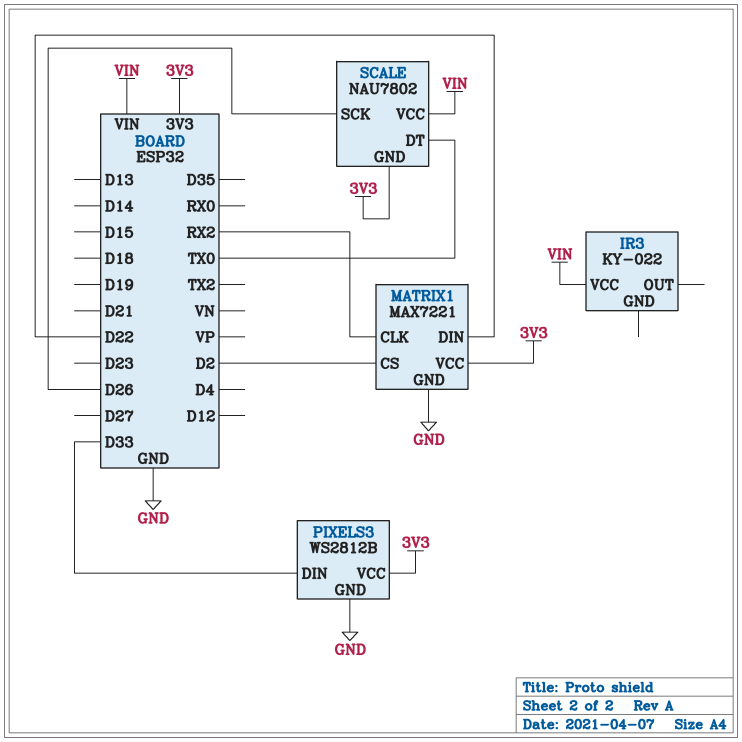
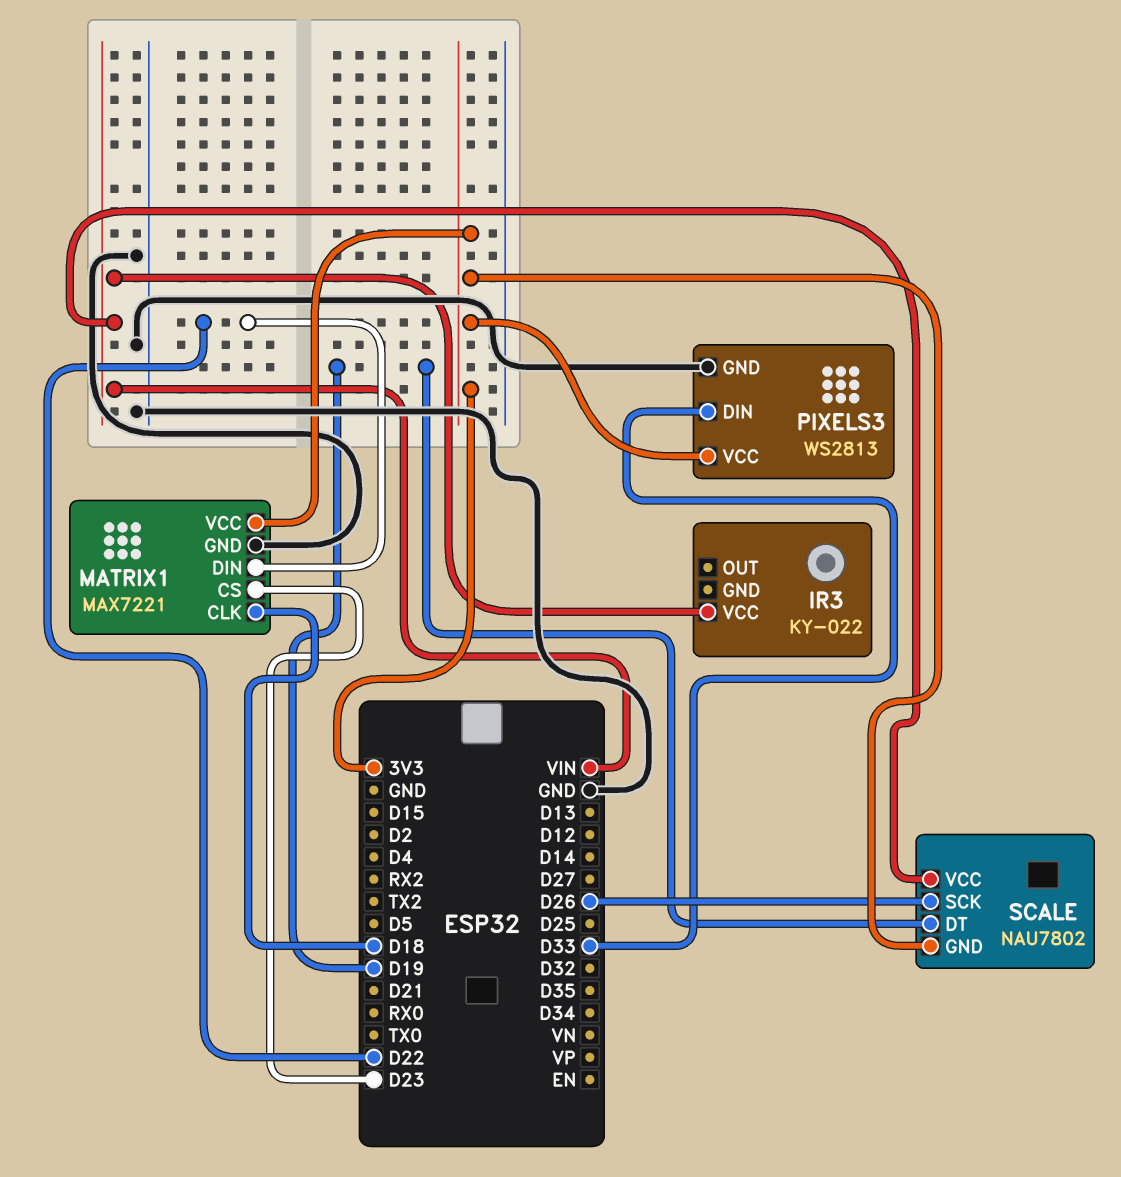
MATRIX1 pin CLK: RX2 -> D18
MATRIX1 pin CS: D2 -> D23
PIXELS3: WS2812B -> WS2813
SCALE pin DT: TX0 -> D19

